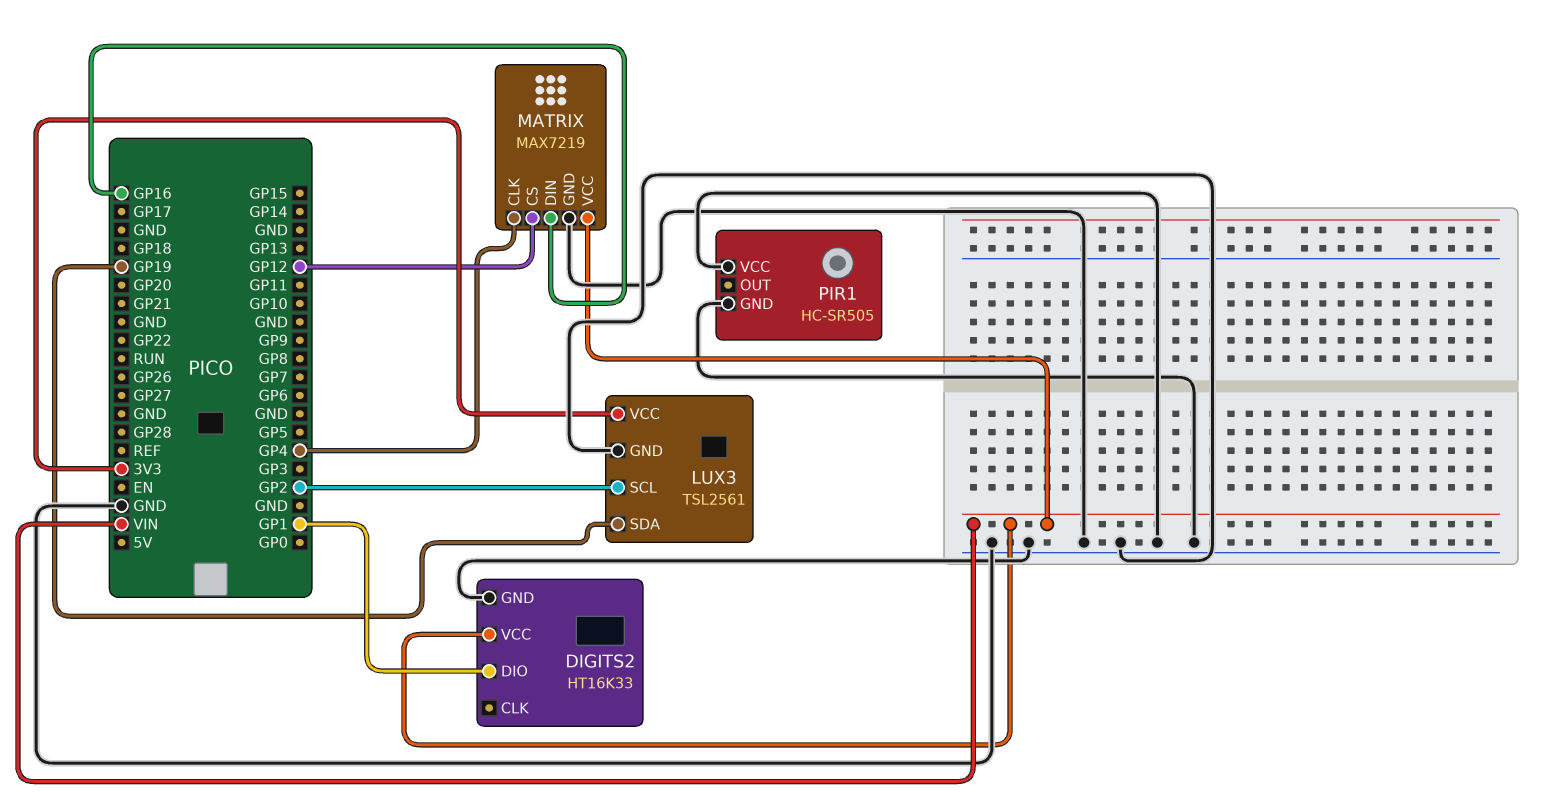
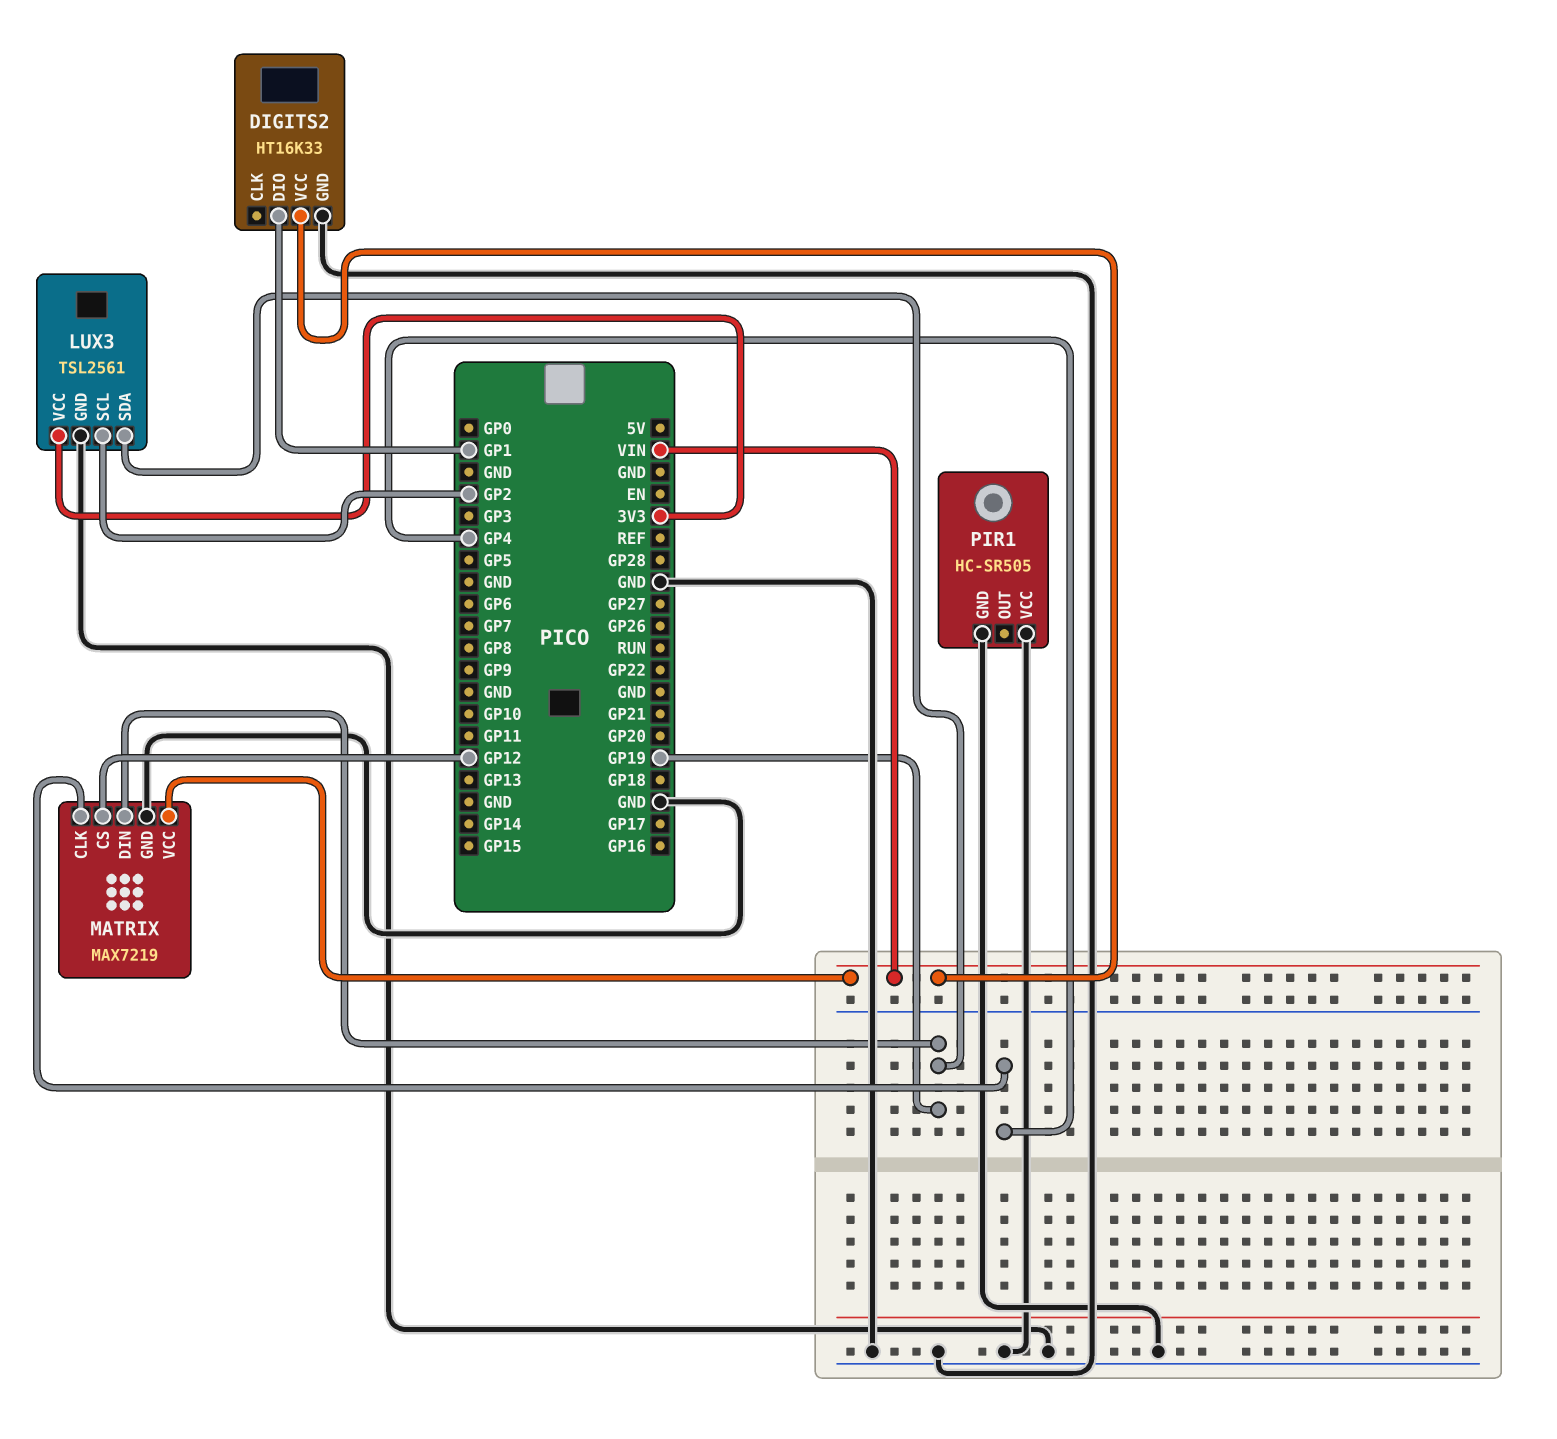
MATRIX pin DIN: GP16 -> GP19

